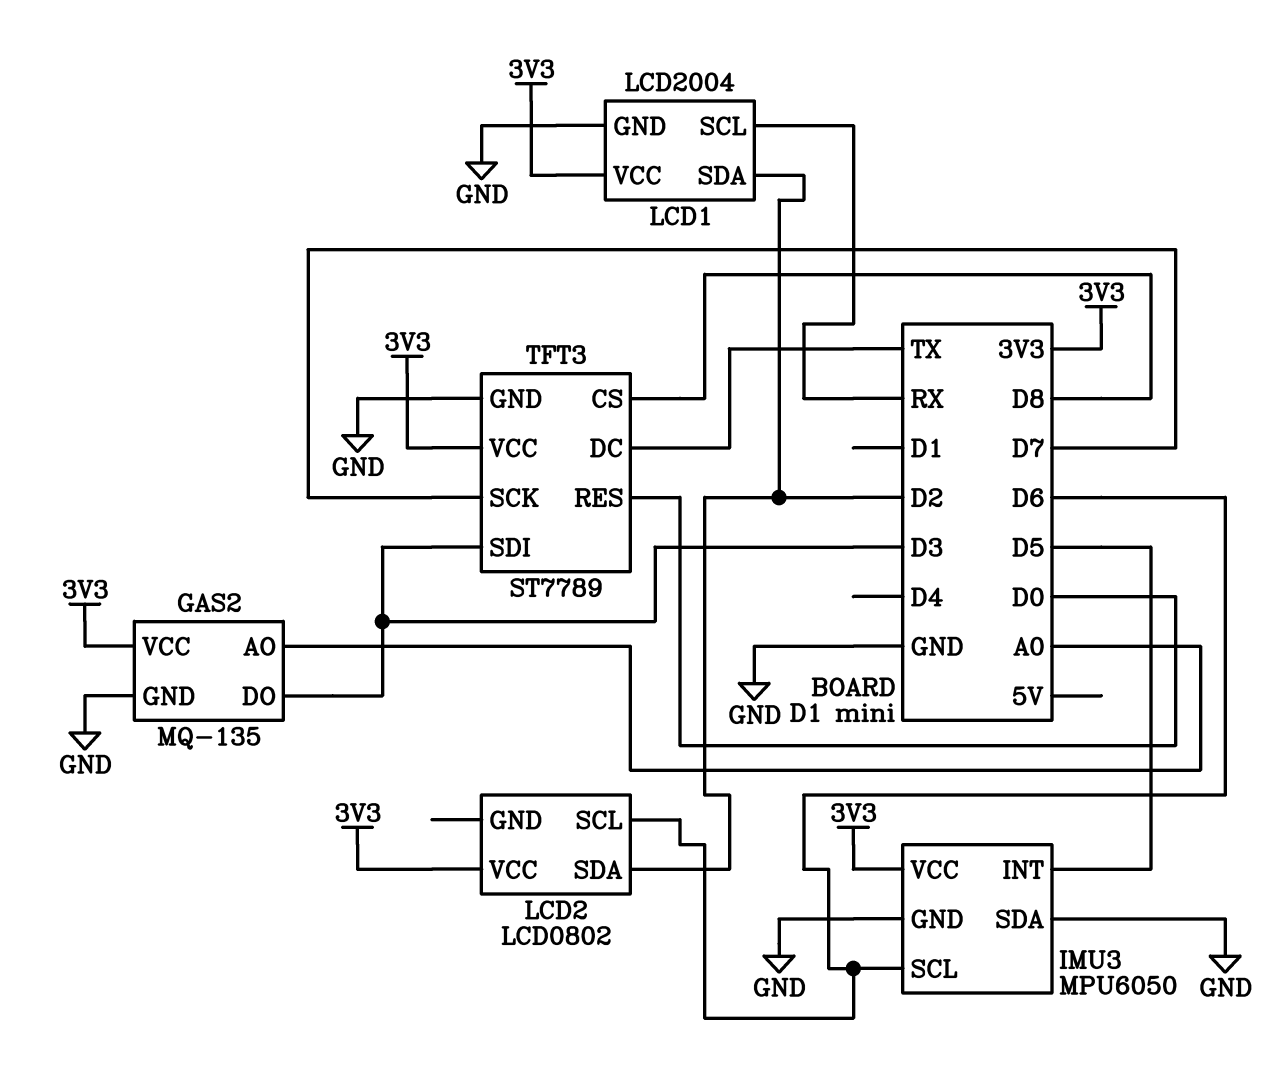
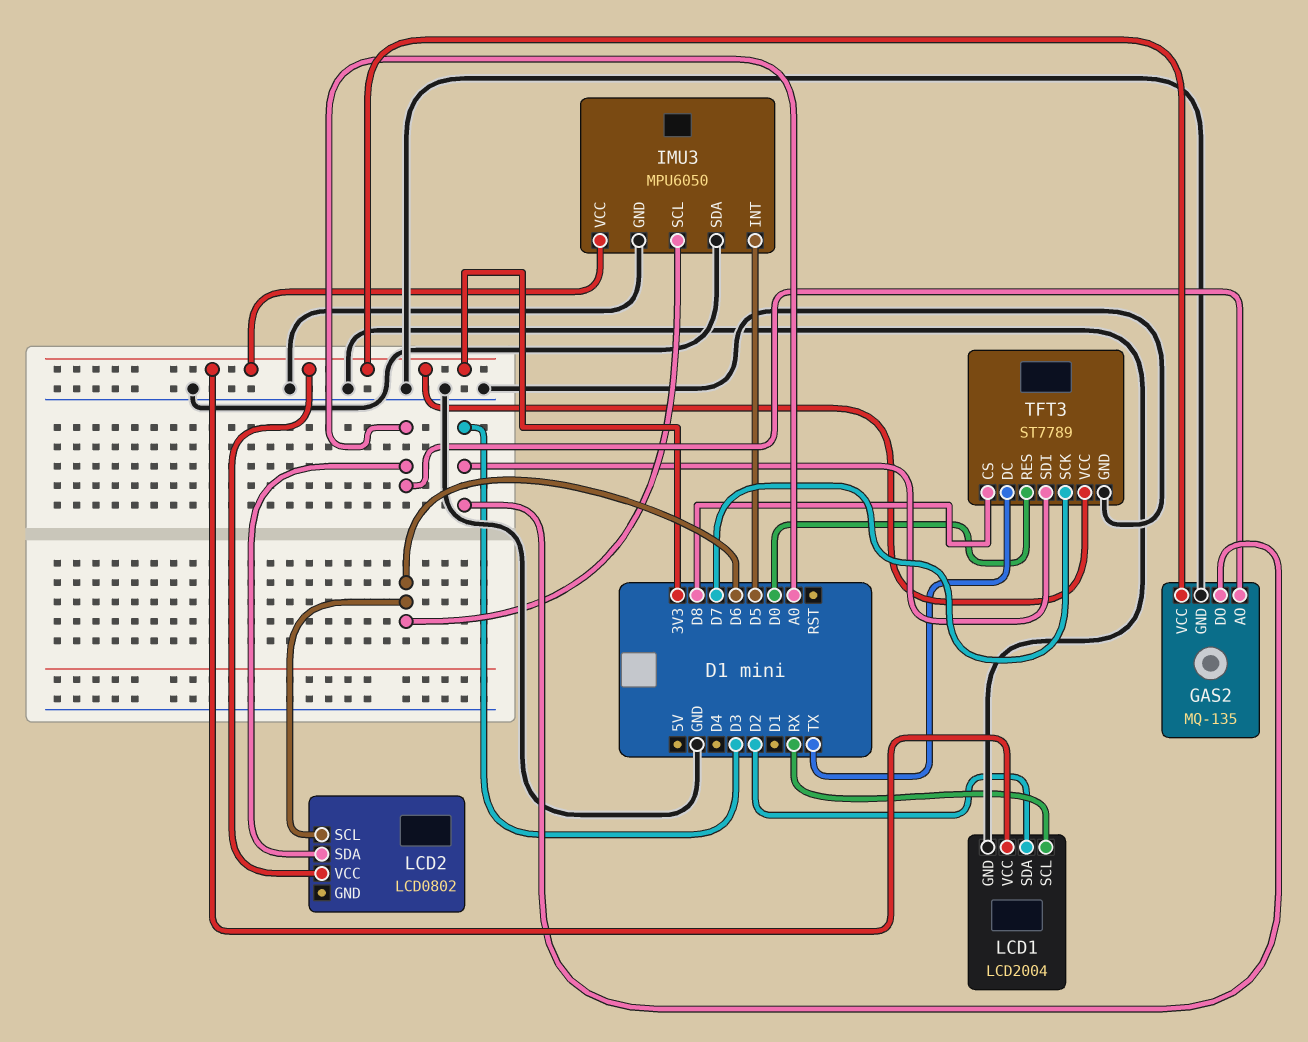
LCD2 pin SDA: D2 -> A0

